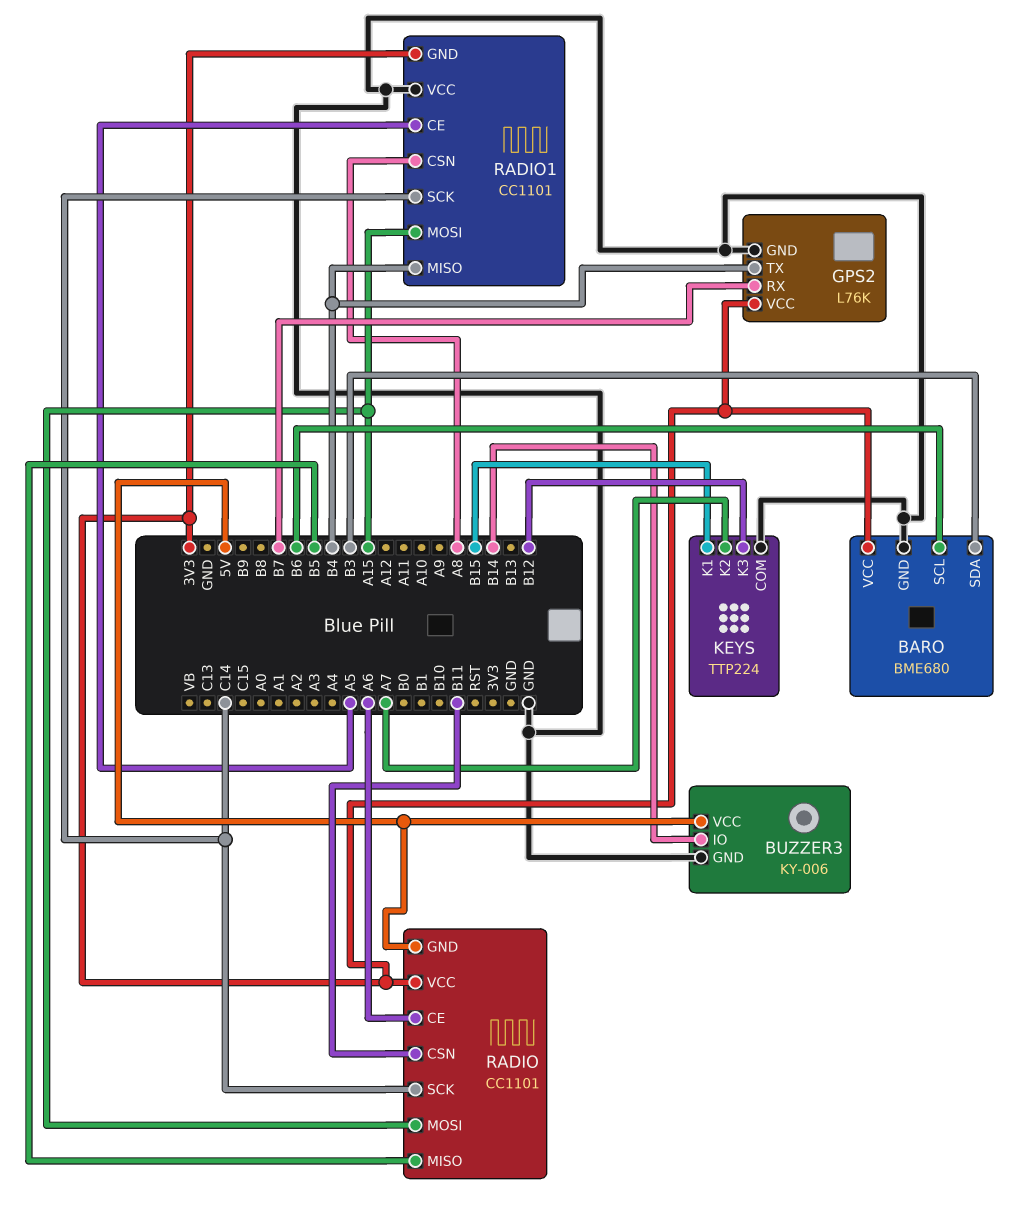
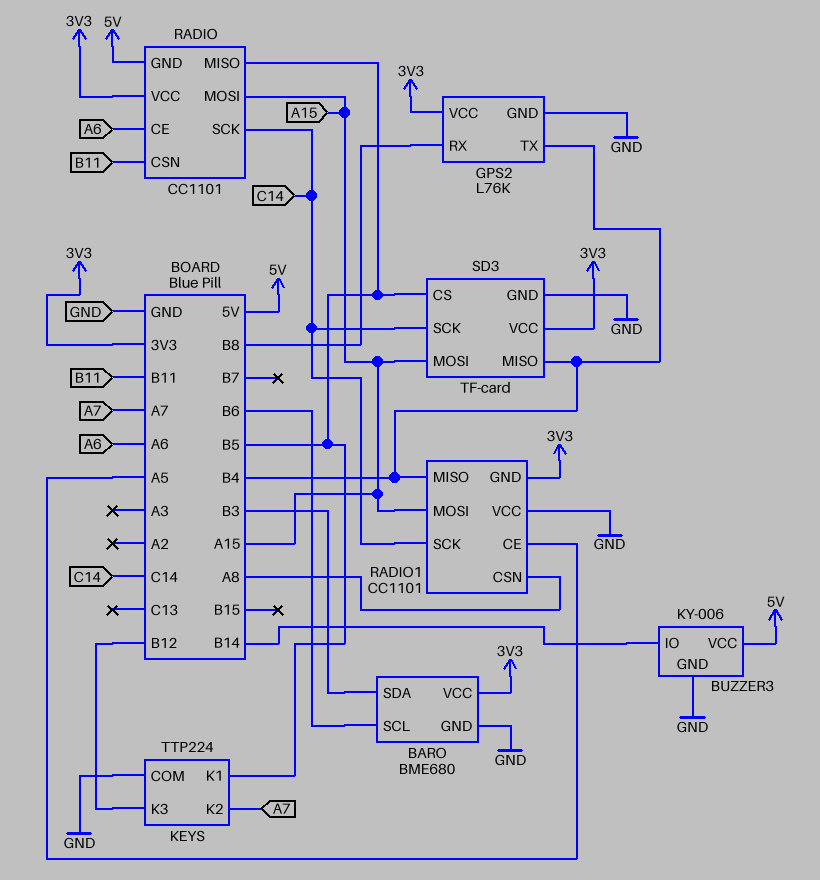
GPS2 pin RX: B7 -> B8
KEYS pin K1: B15 -> B5
SD3: none -> TF-card
SD3 pin CS: none -> B5
SD3 pin GND: none -> GND
SD3 pin MISO: none -> B4
SD3 pin MOSI: none -> A15
SD3 pin SCK: none -> C14
SD3 pin VCC: none -> 3V3

